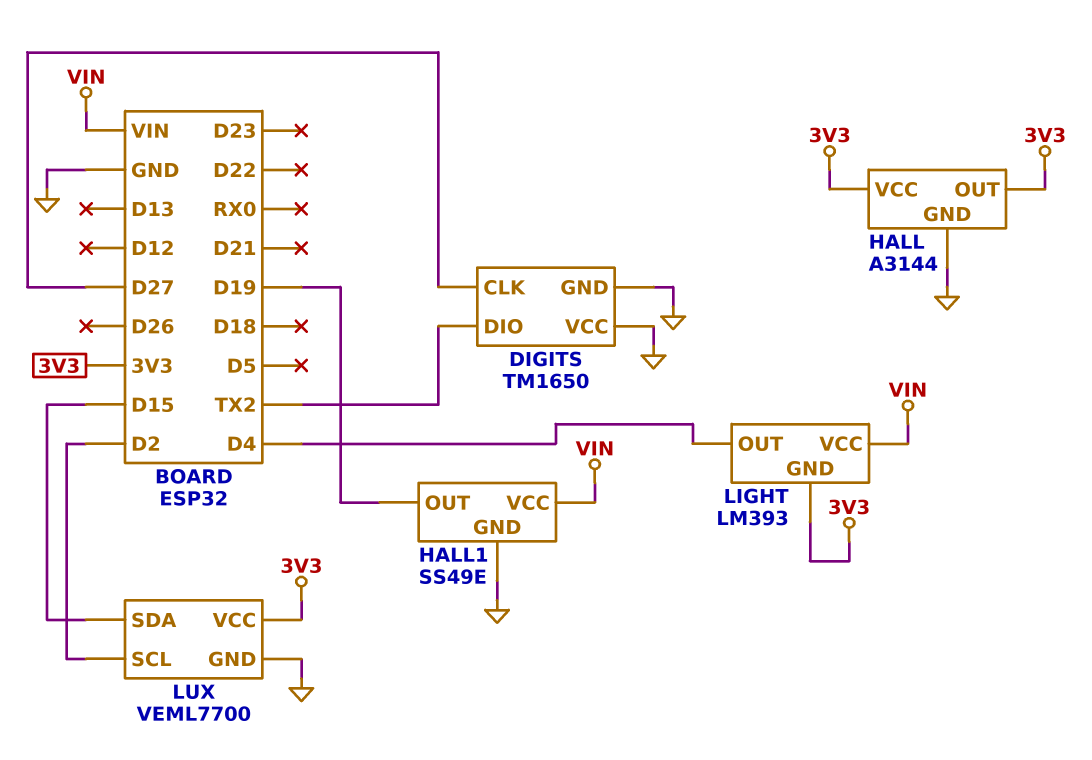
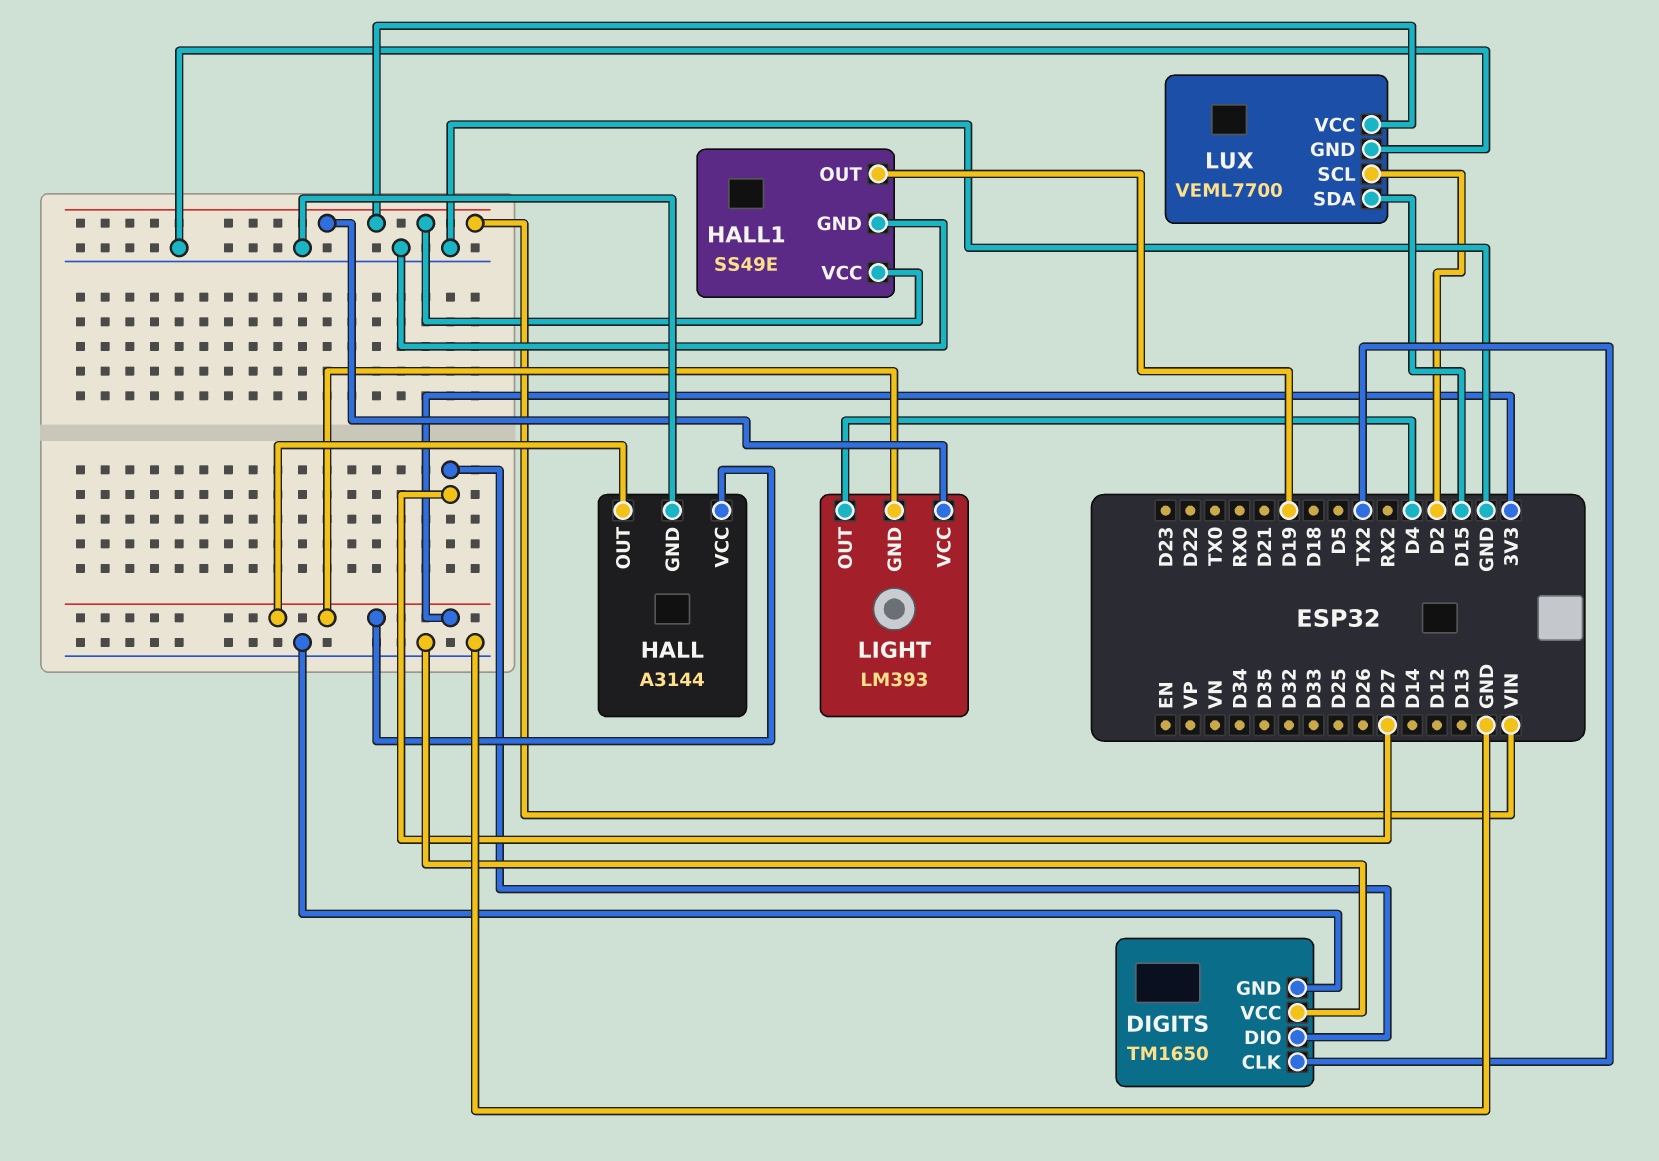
DIGITS pin CLK: D27 -> TX2
DIGITS pin DIO: TX2 -> D27
LUX pin VCC: 3V3 -> VIN

